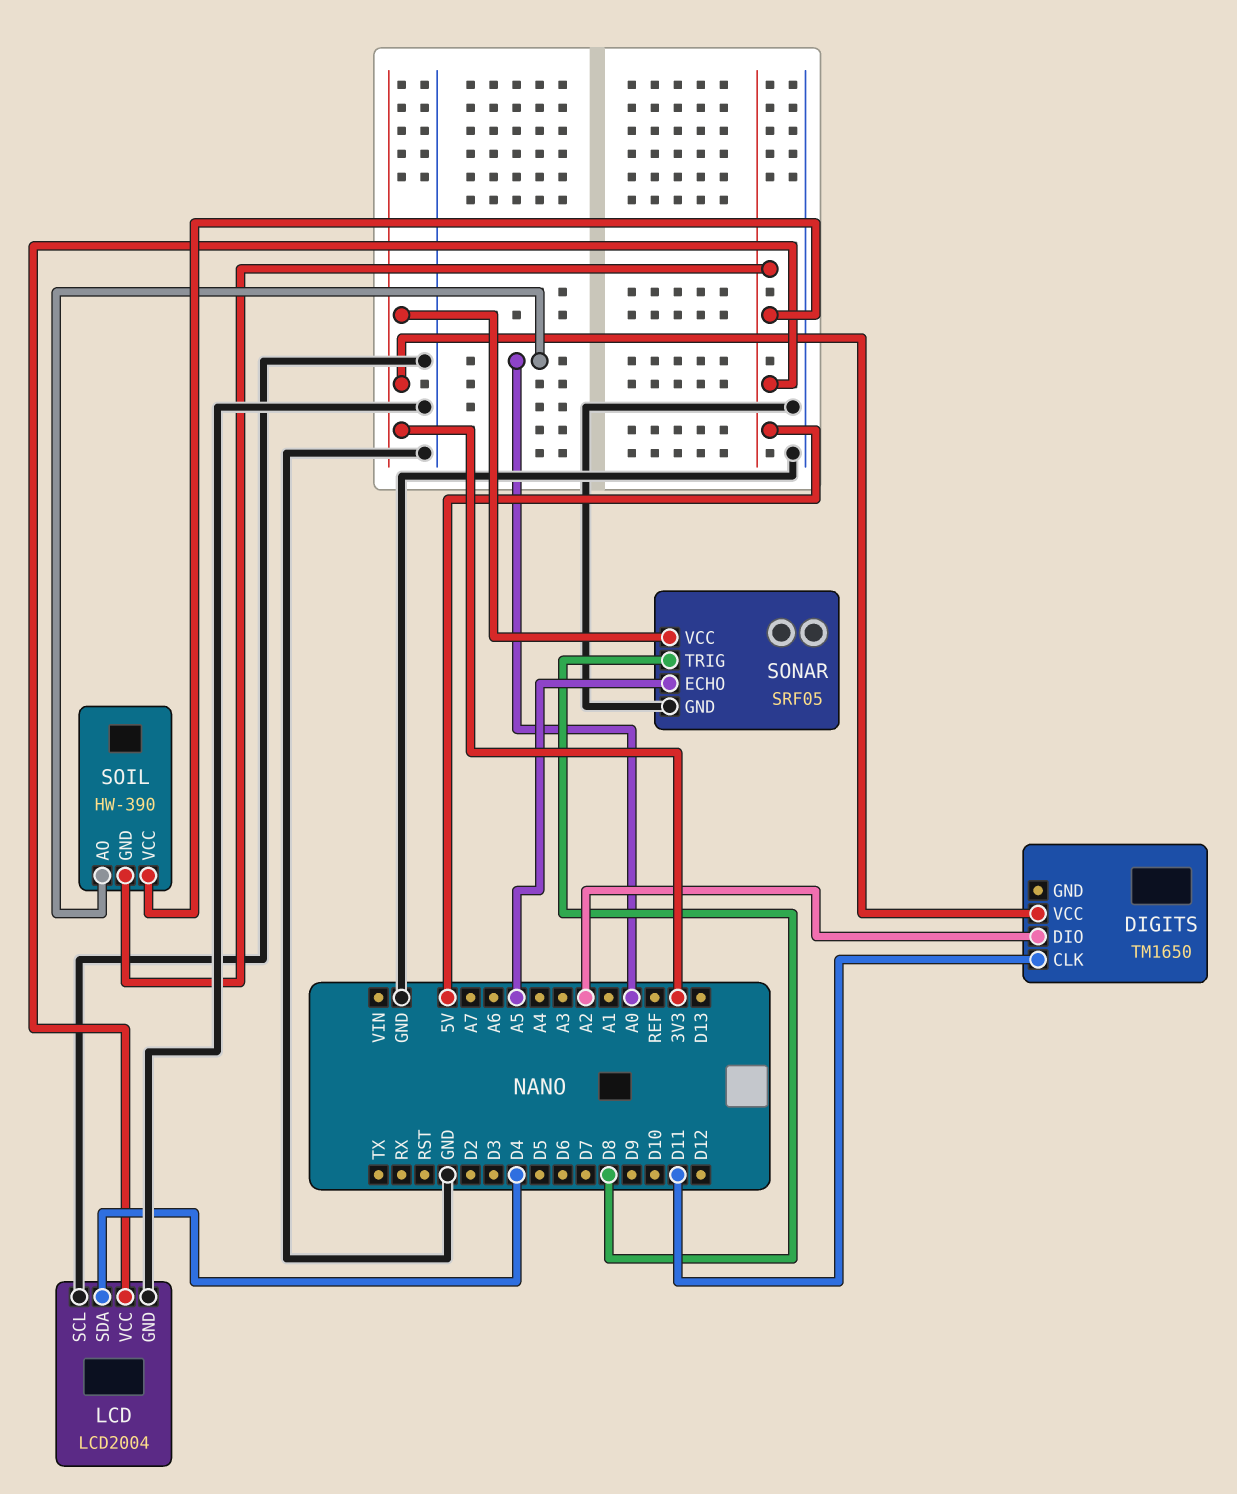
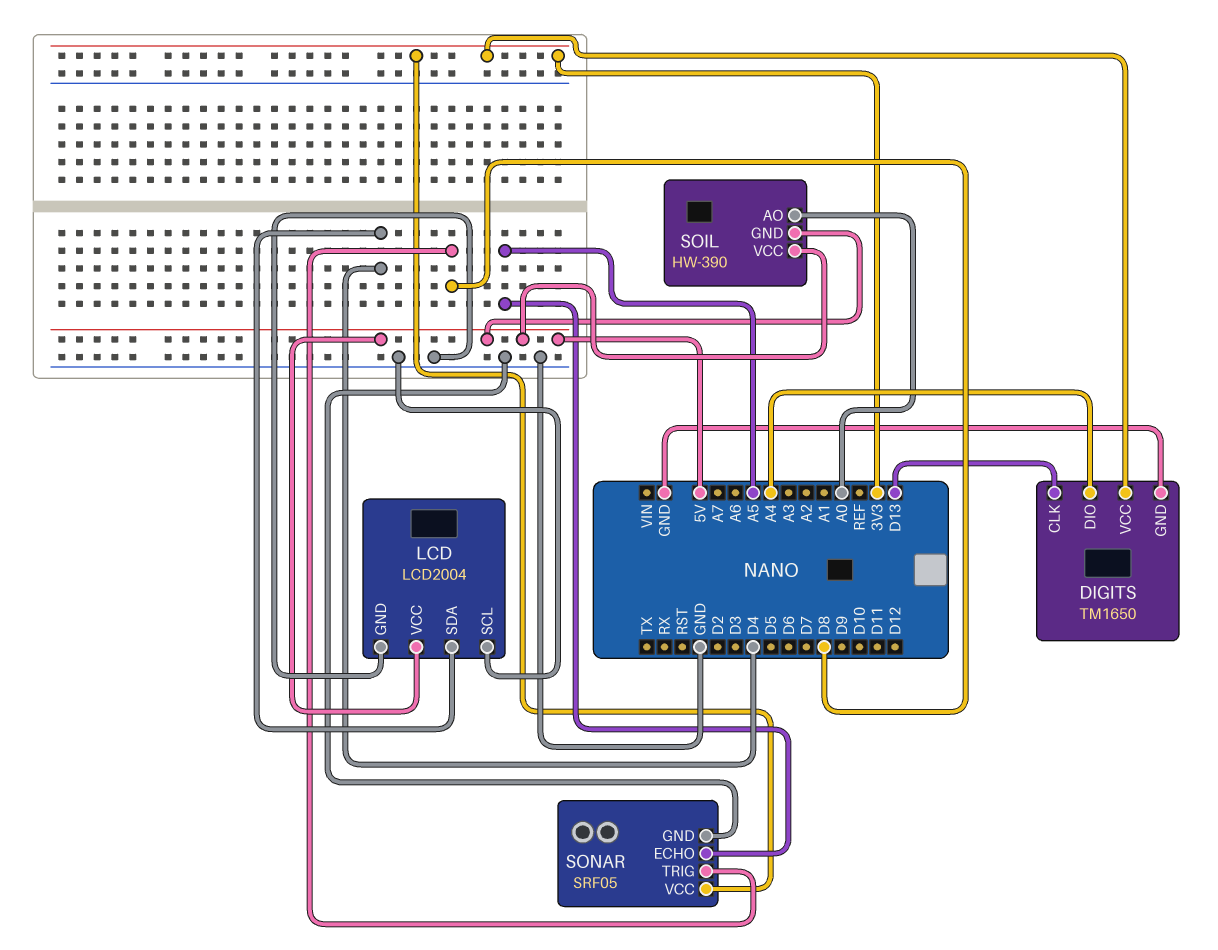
DIGITS pin CLK: D11 -> D13
DIGITS pin DIO: A2 -> A4
DIGITS pin GND: none -> GND

